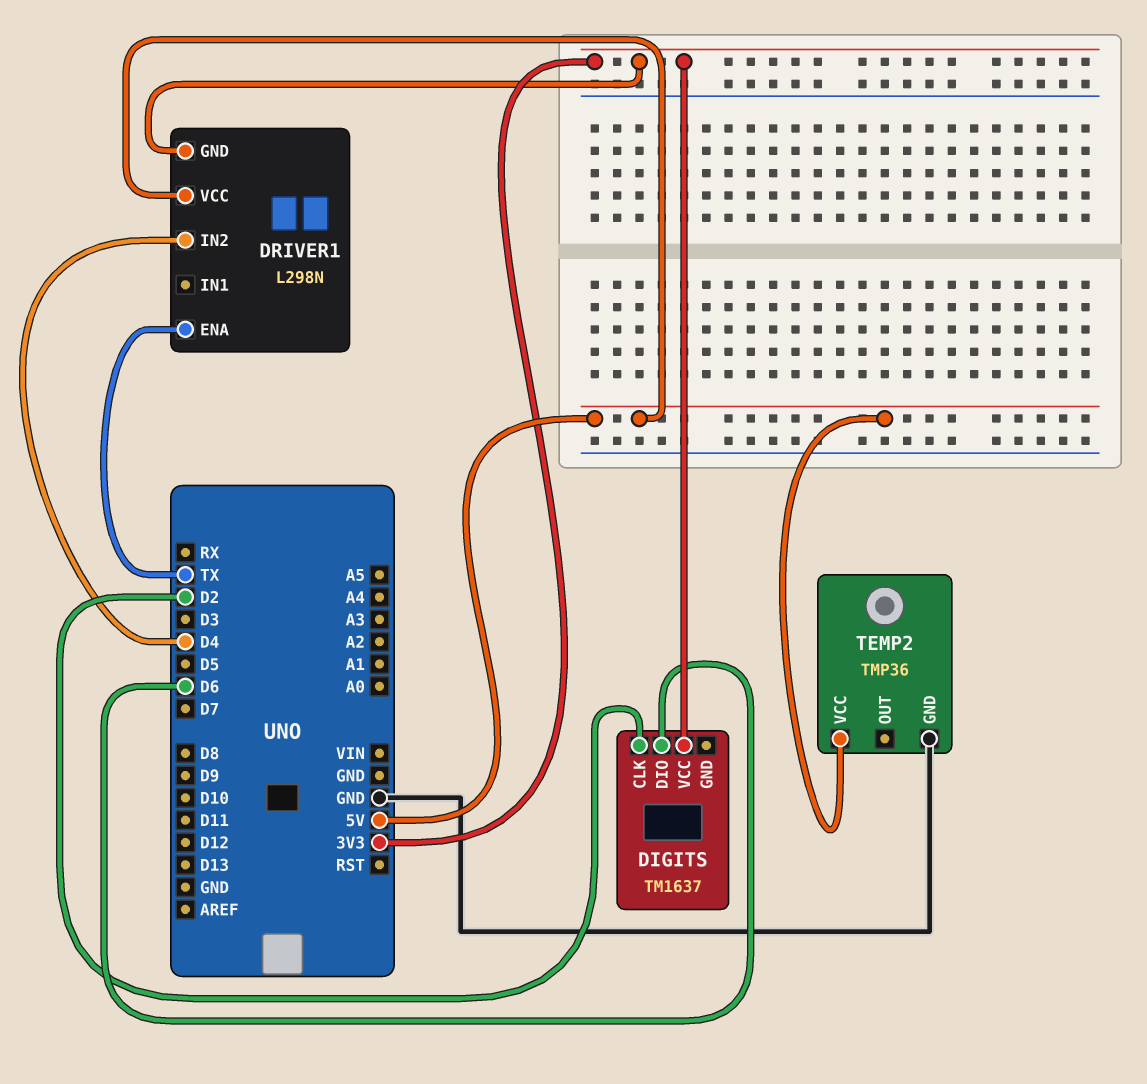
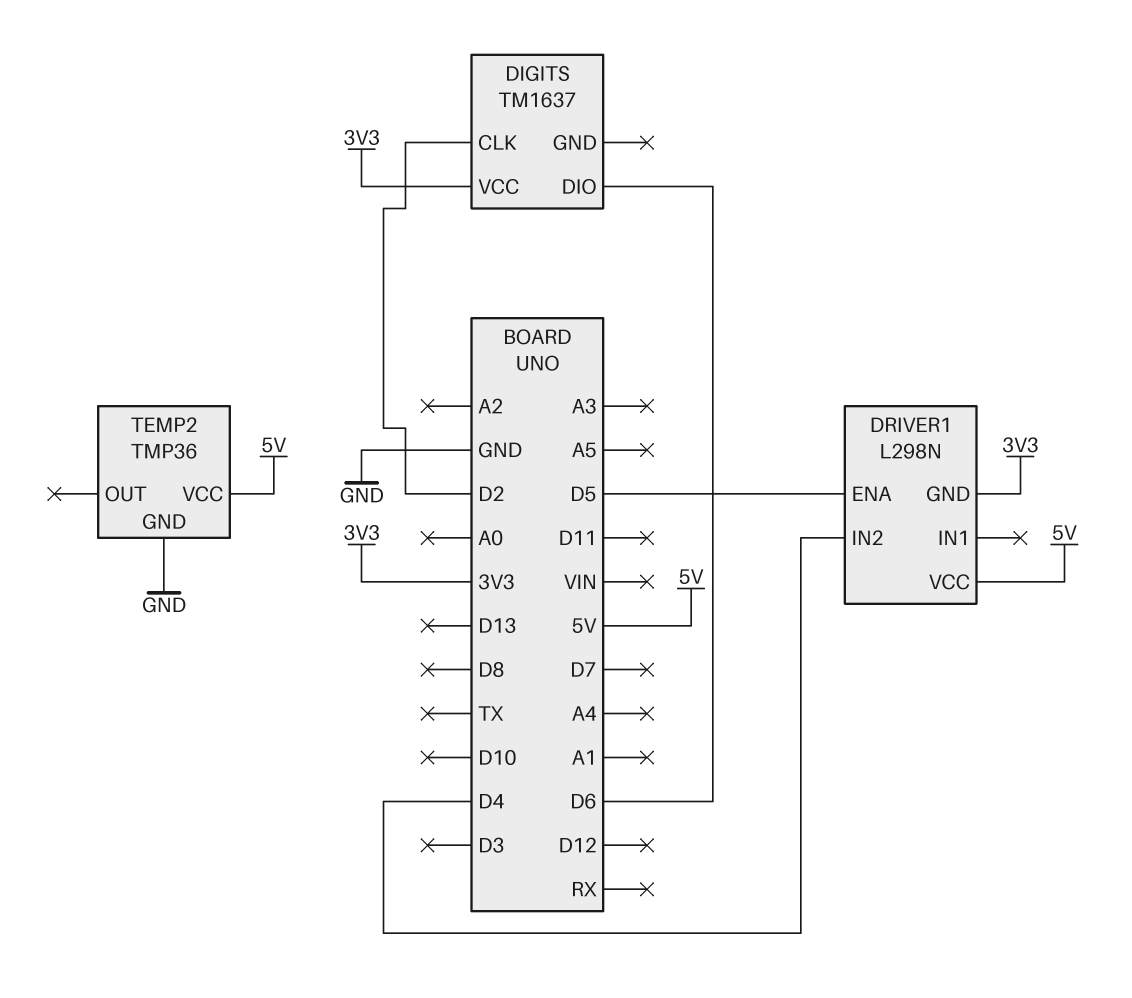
DRIVER1 pin ENA: TX -> D5

